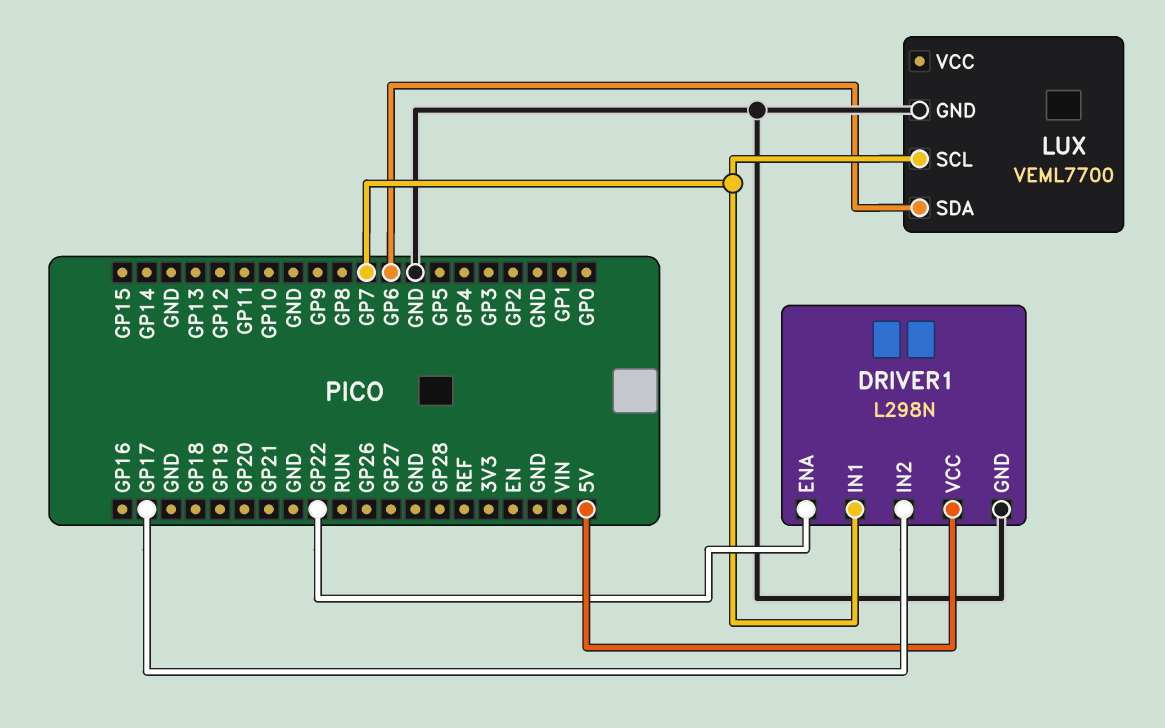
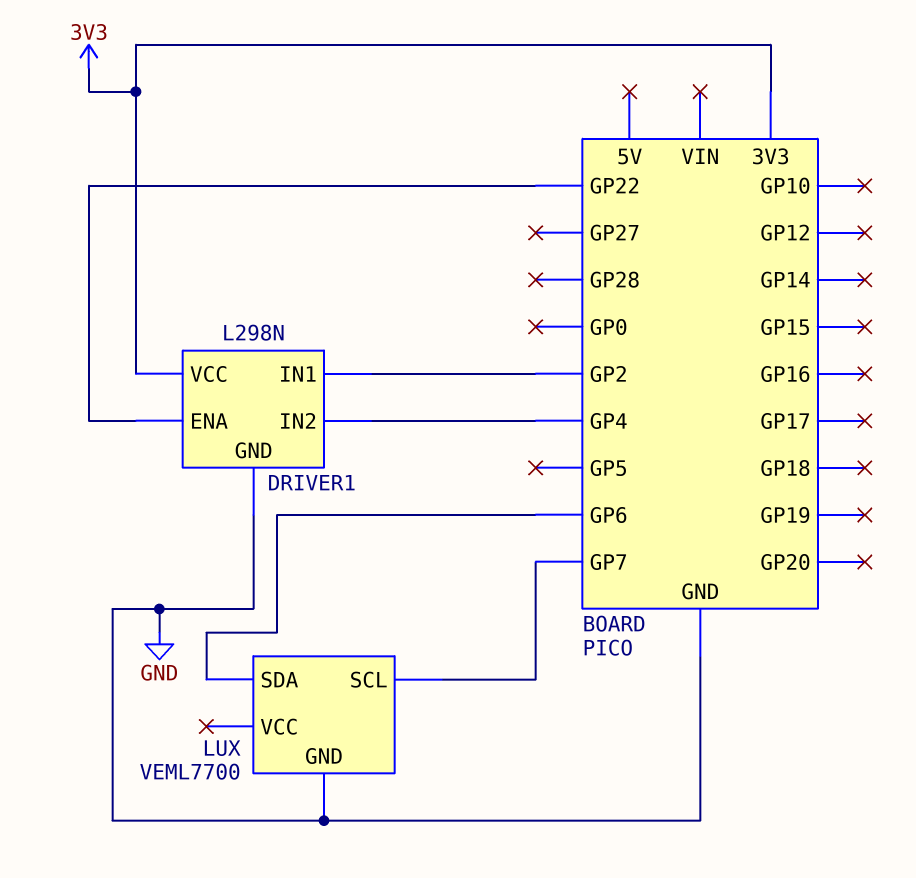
DRIVER1 pin IN1: GP7 -> GP2
DRIVER1 pin IN2: GP17 -> GP4
DRIVER1 pin VCC: 5V -> 3V3

